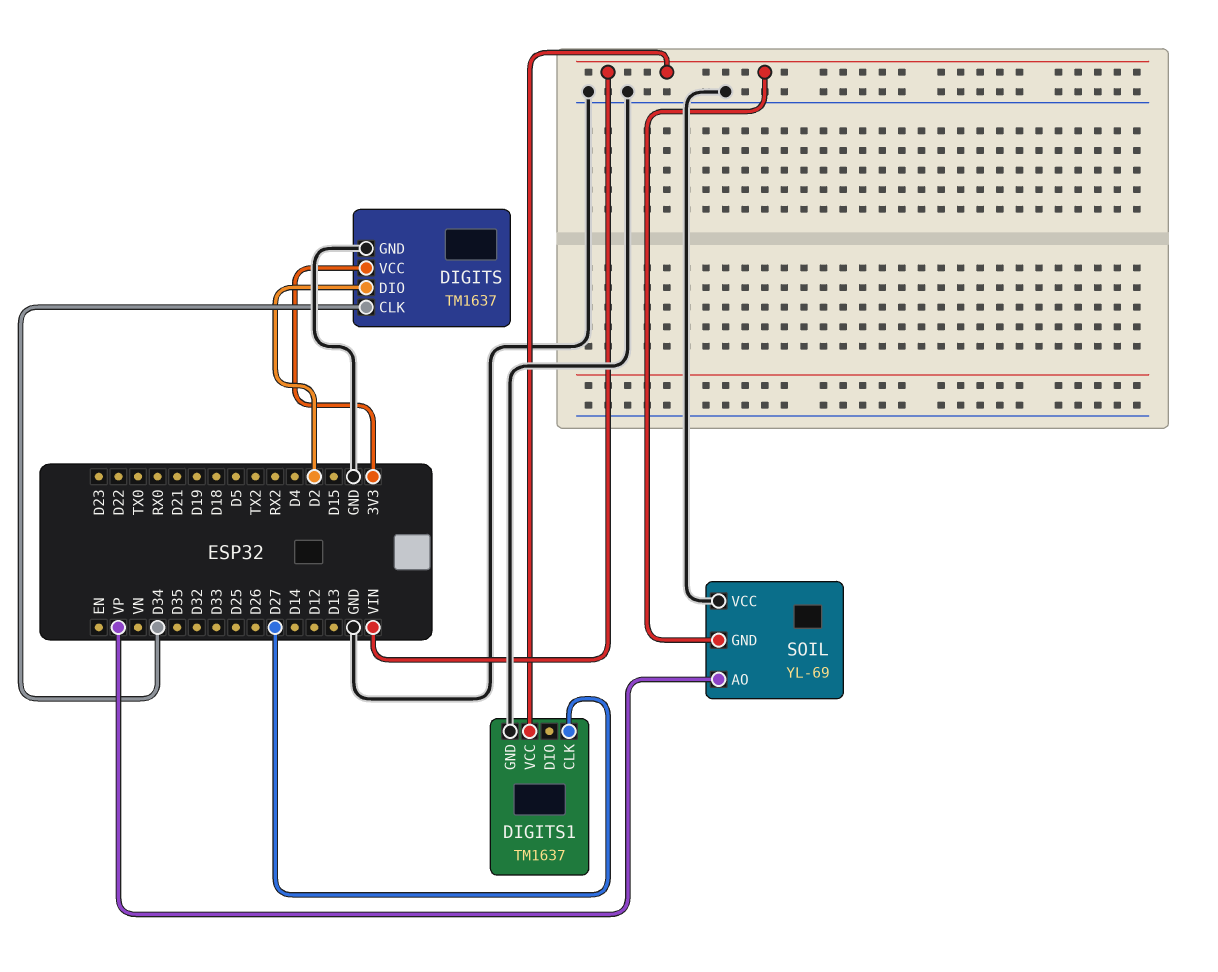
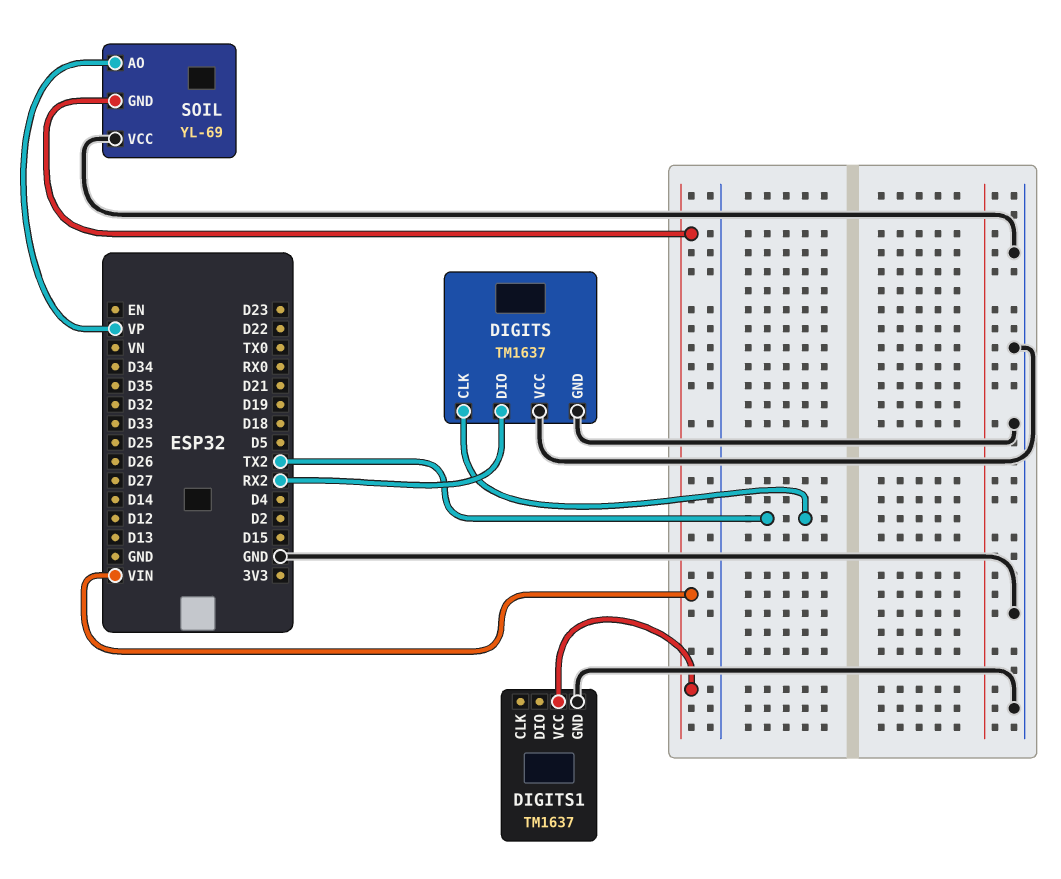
DIGITS pin CLK: D34 -> TX2
DIGITS pin DIO: D2 -> RX2
DIGITS pin VCC: 3V3 -> GND
DIGITS1 pin CLK: D27 -> none

